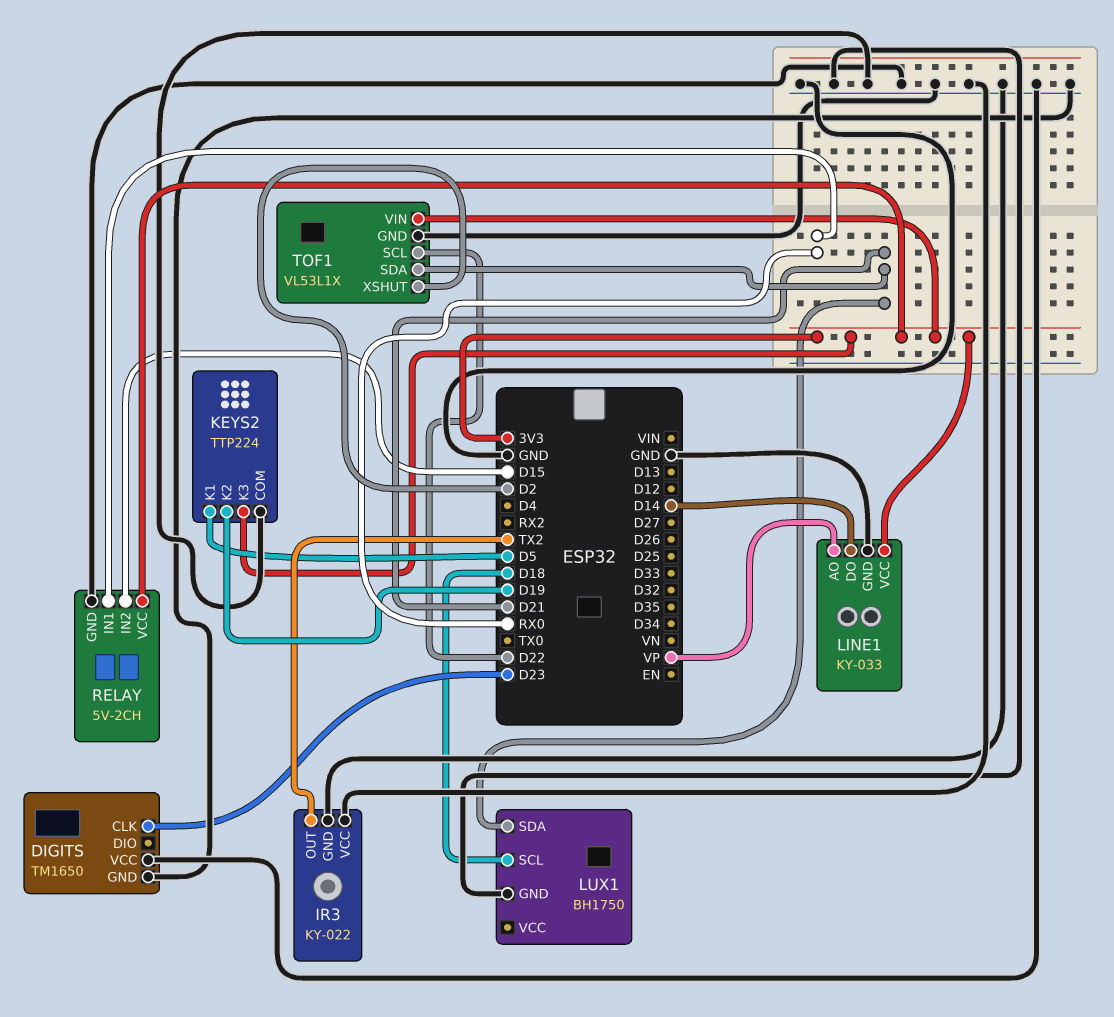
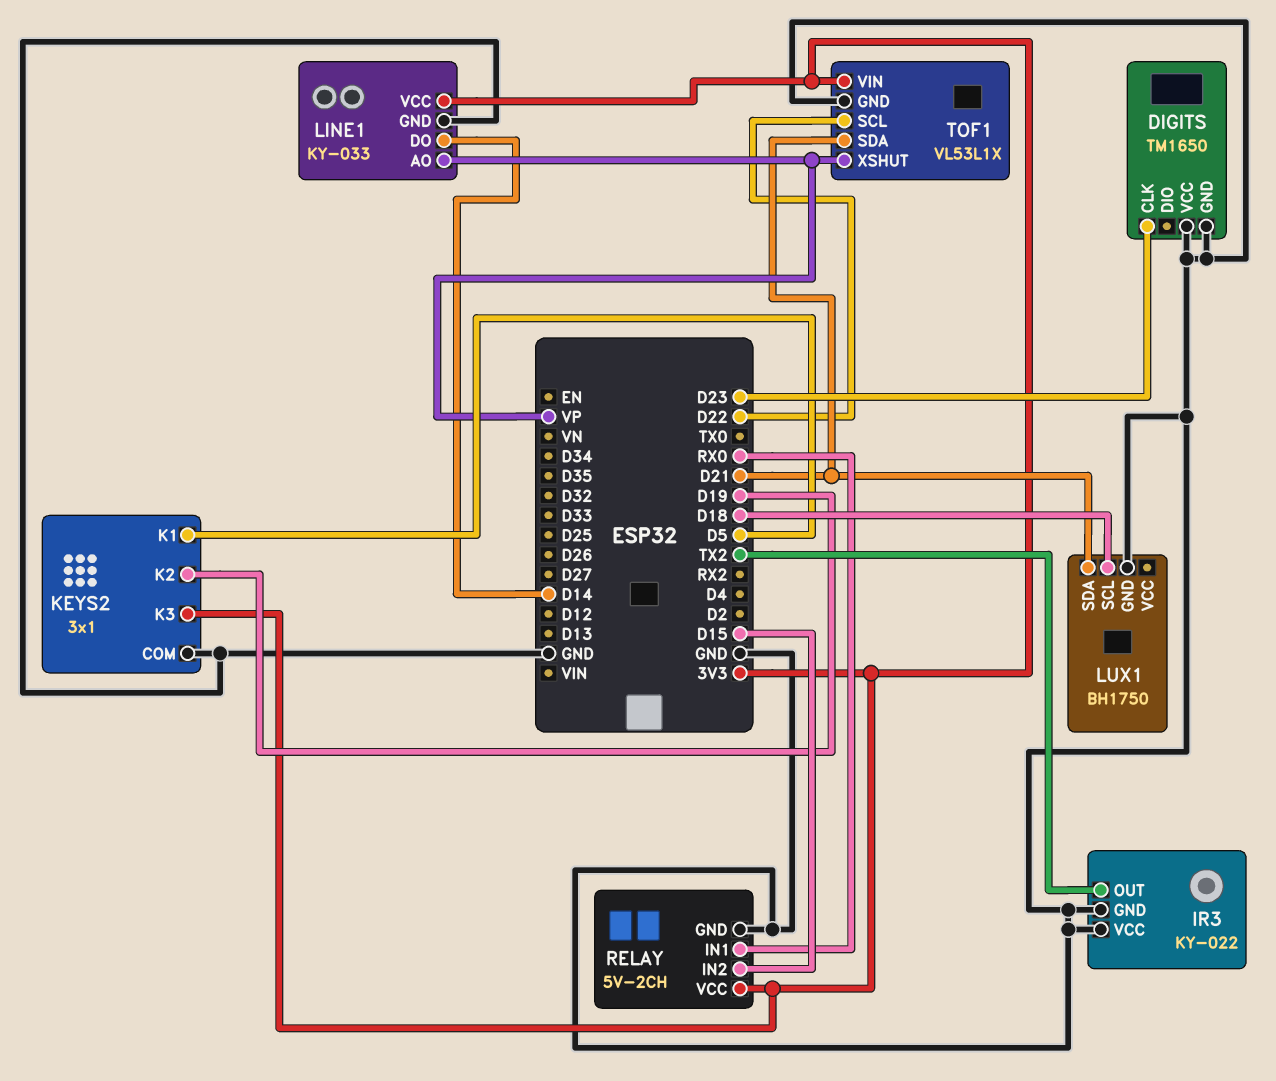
KEYS2: TTP224 -> 3x1
TOF1 pin XSHUT: D2 -> VP

